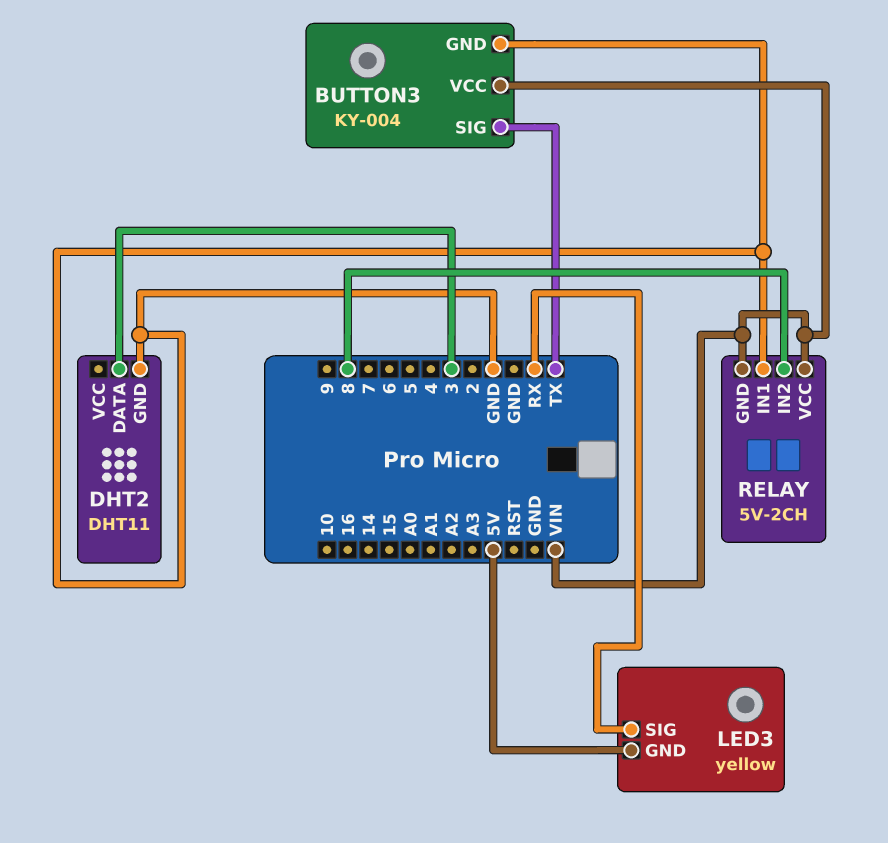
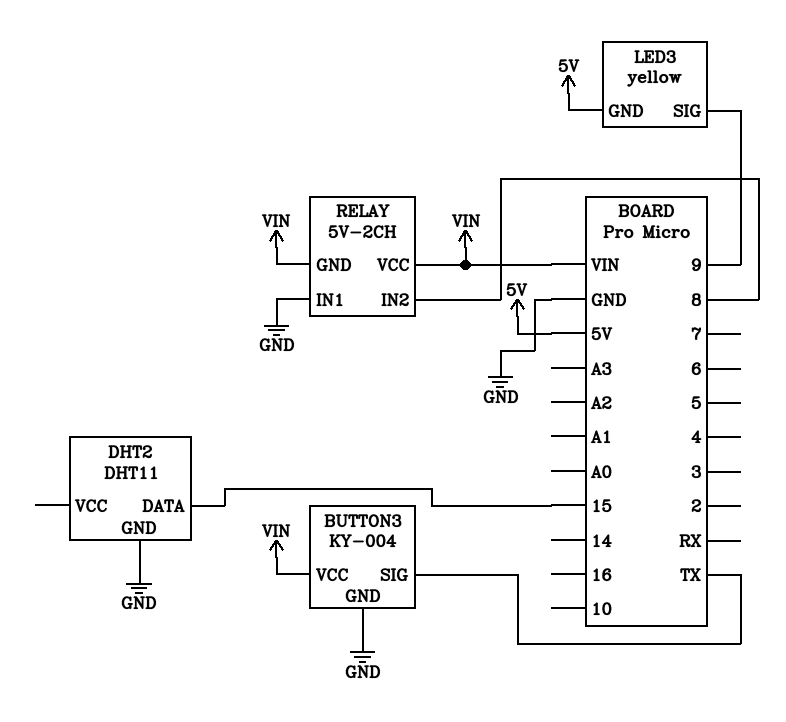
DHT2 pin DATA: 3 -> 15
LED3 pin SIG: RX -> 9

